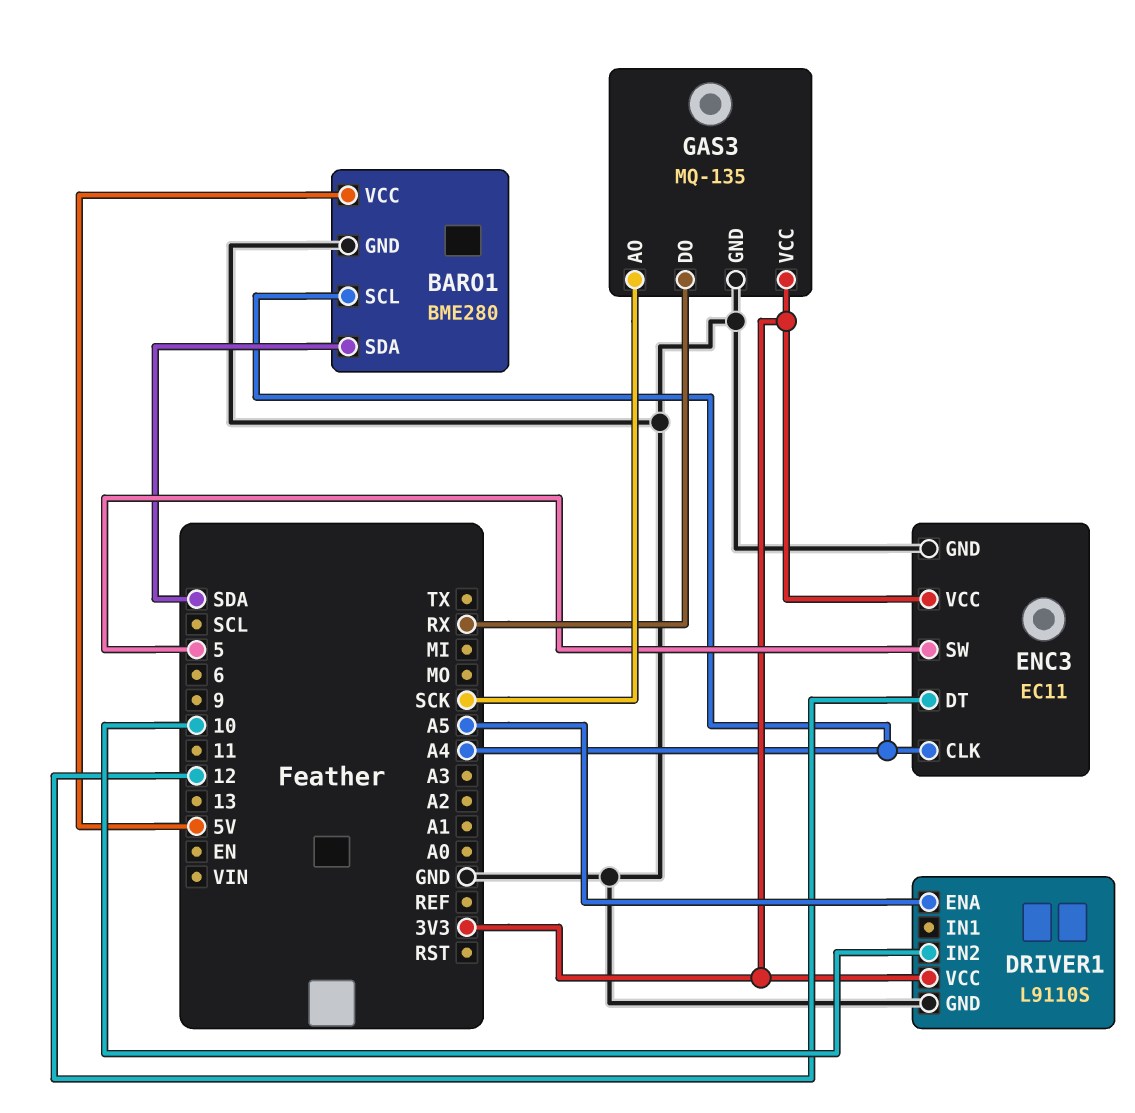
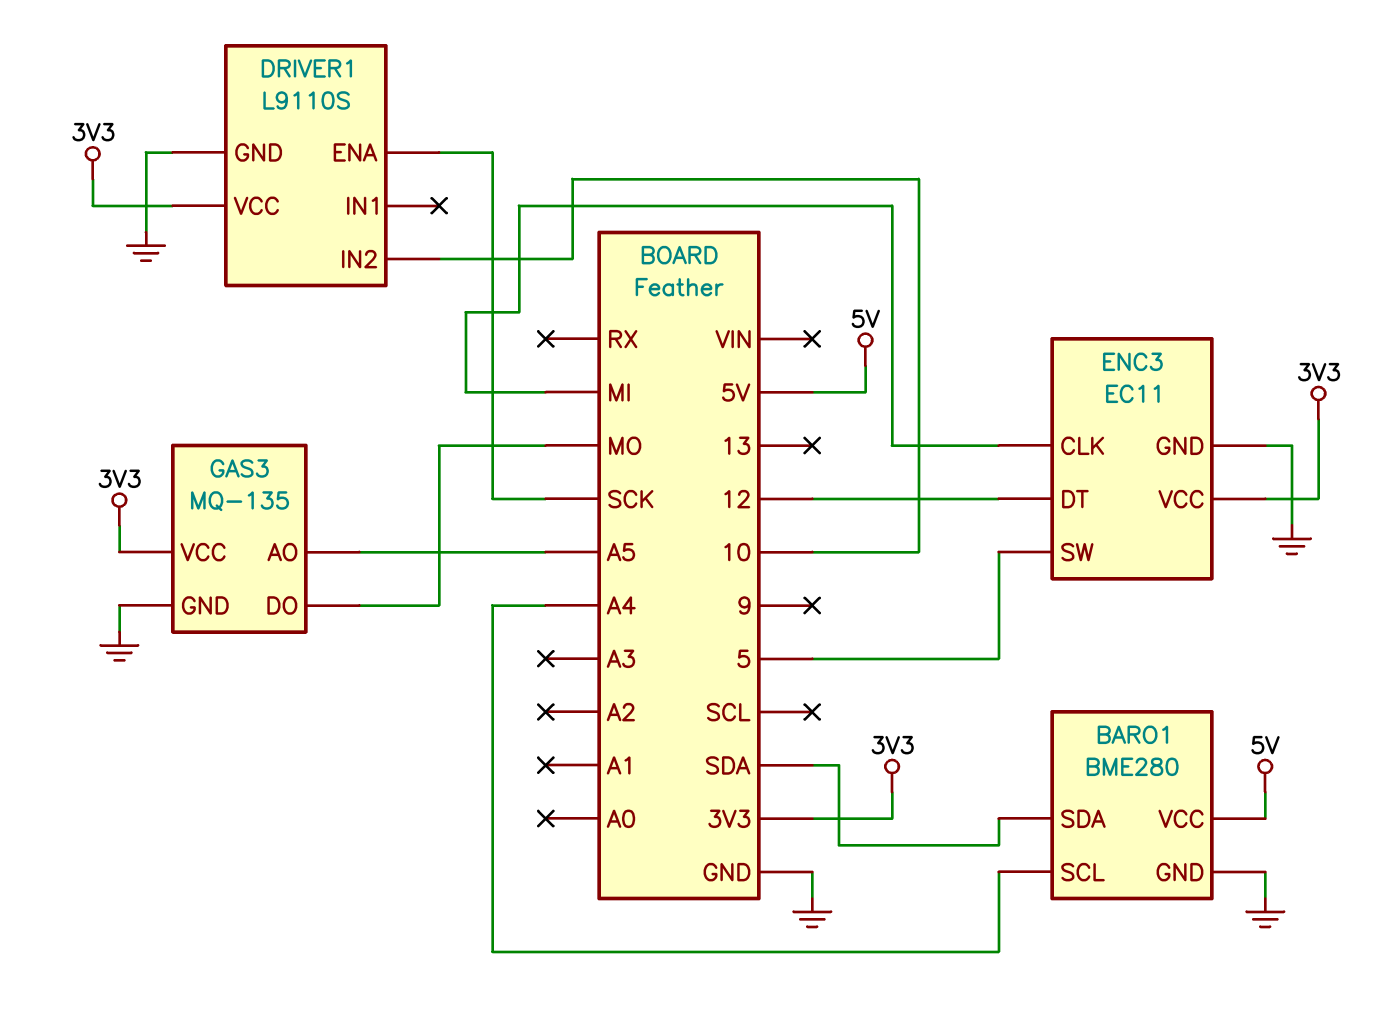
DRIVER1 pin ENA: A5 -> SCK
ENC3 pin CLK: A4 -> MI
GAS3 pin AO: SCK -> A5
GAS3 pin DO: RX -> MO

